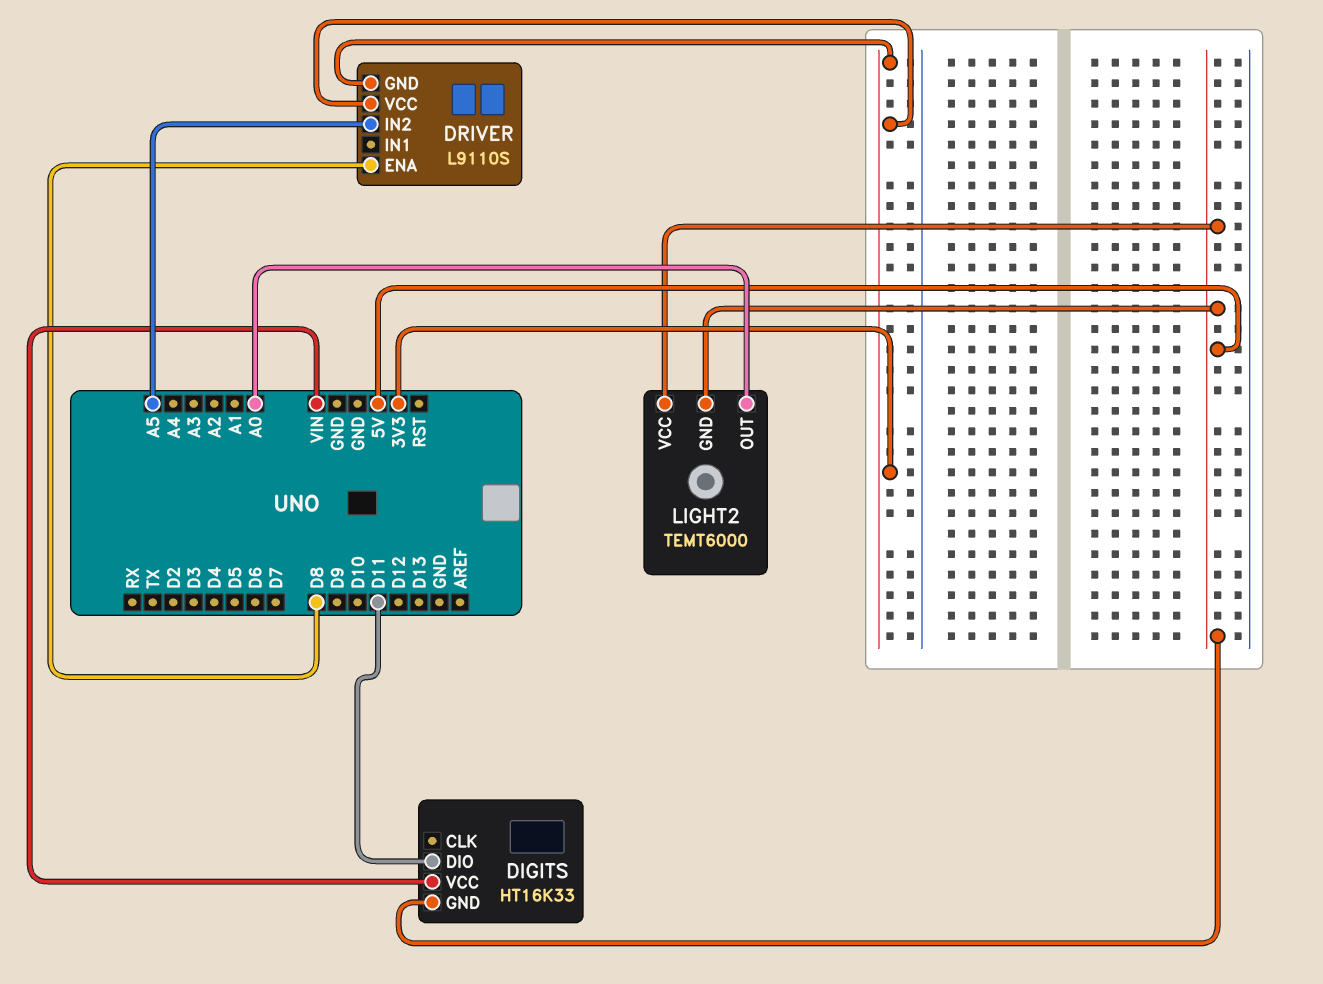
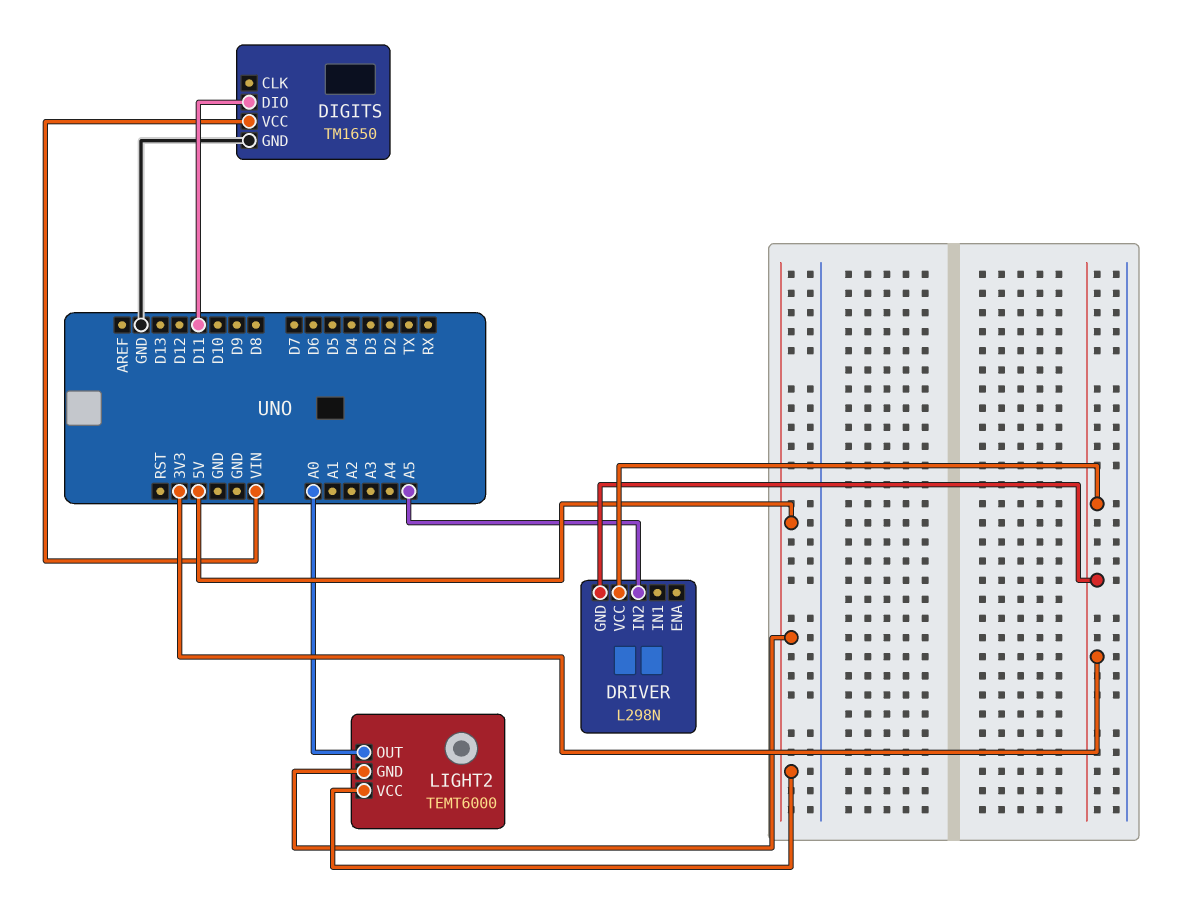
DIGITS: HT16K33 -> TM1650
DIGITS pin GND: 5V -> GND
DRIVER: L9110S -> L298N
DRIVER pin ENA: D8 -> none

